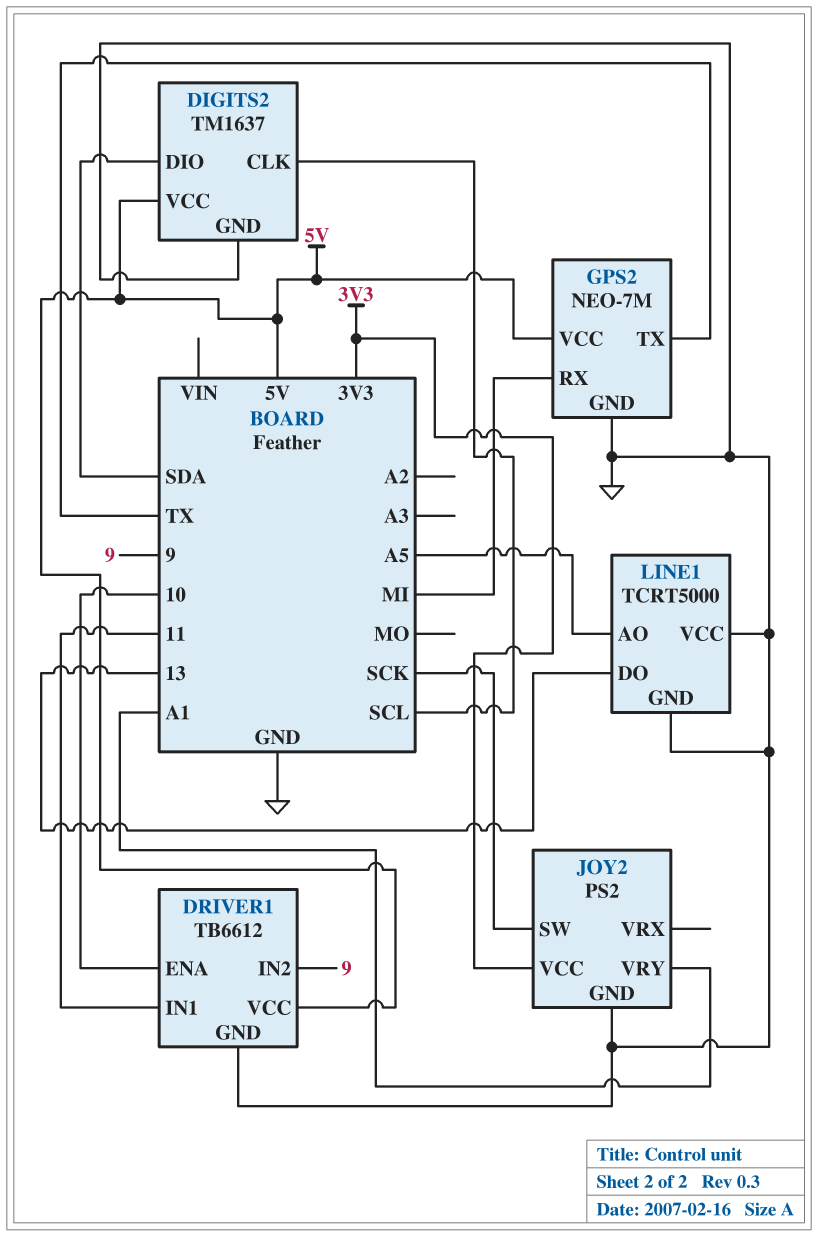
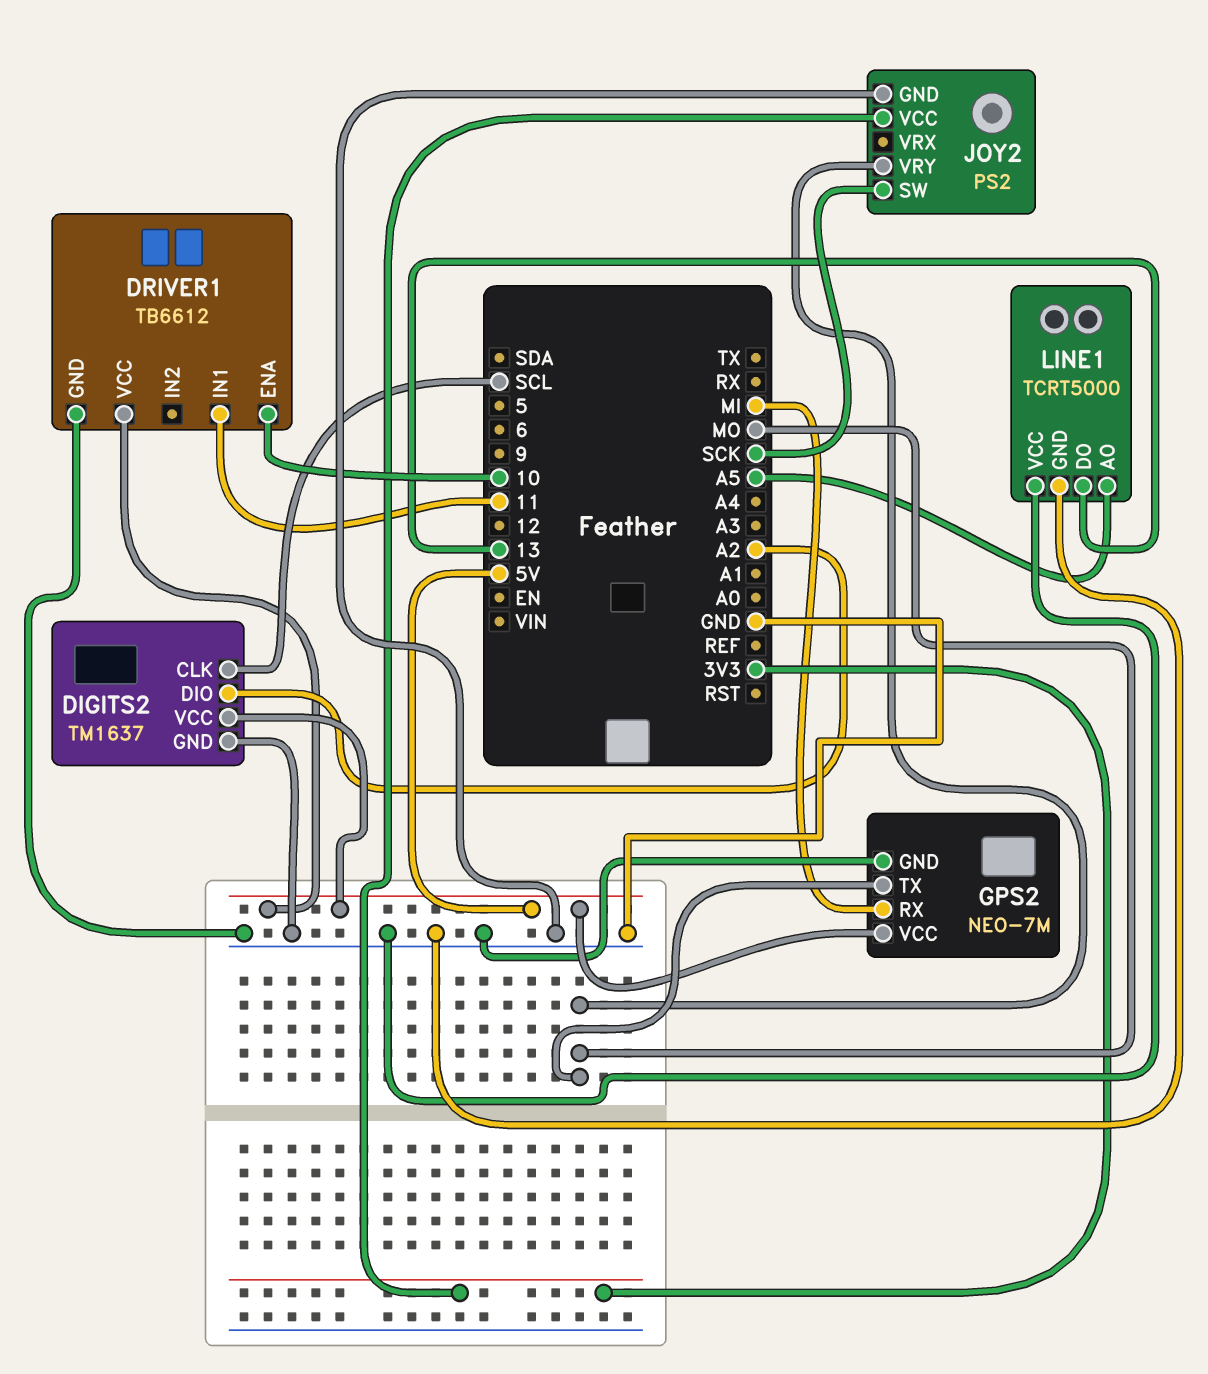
DIGITS2 pin DIO: SDA -> A2
DRIVER1 pin IN2: 9 -> none
GPS2 pin TX: TX -> MO
JOY2 pin VRY: A1 -> MO

